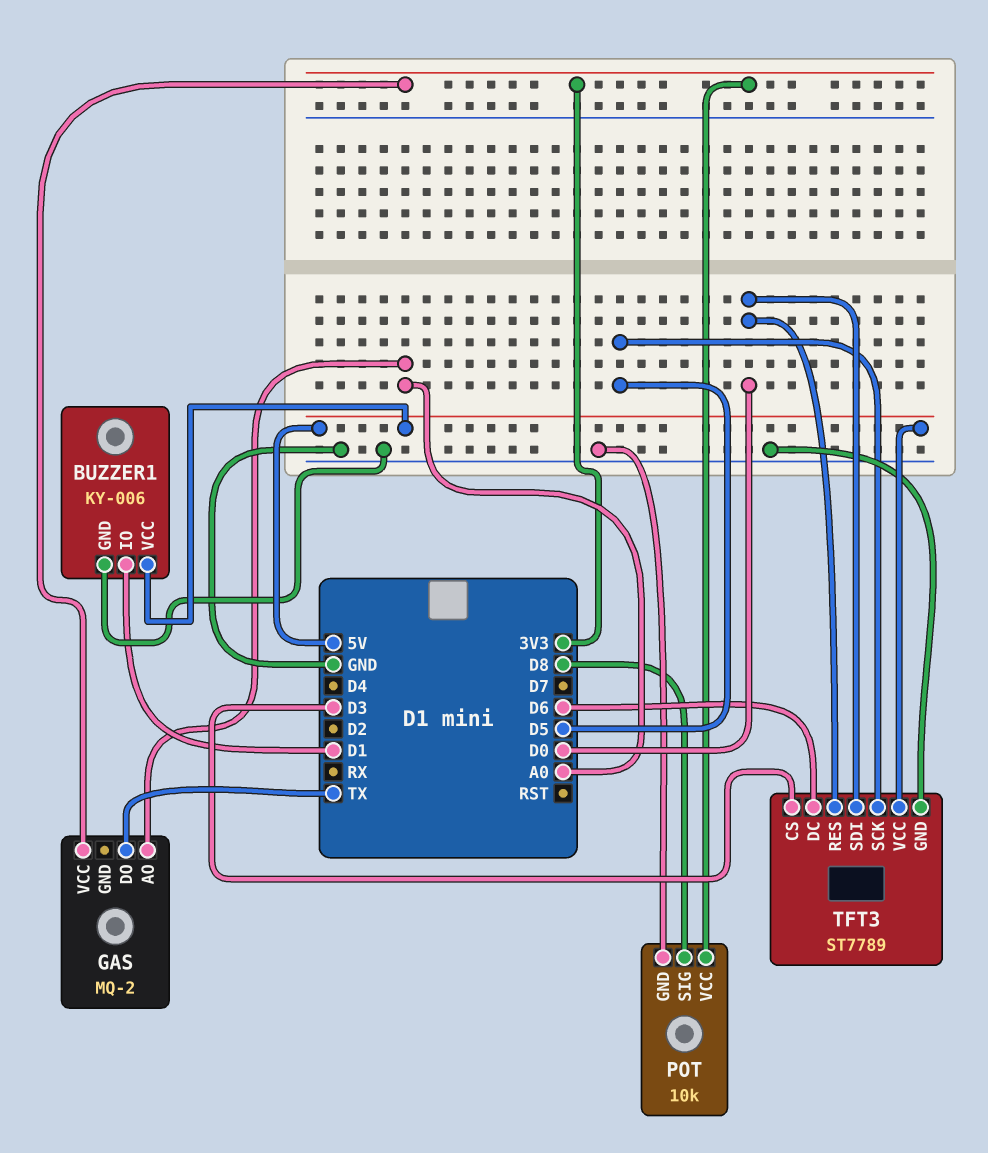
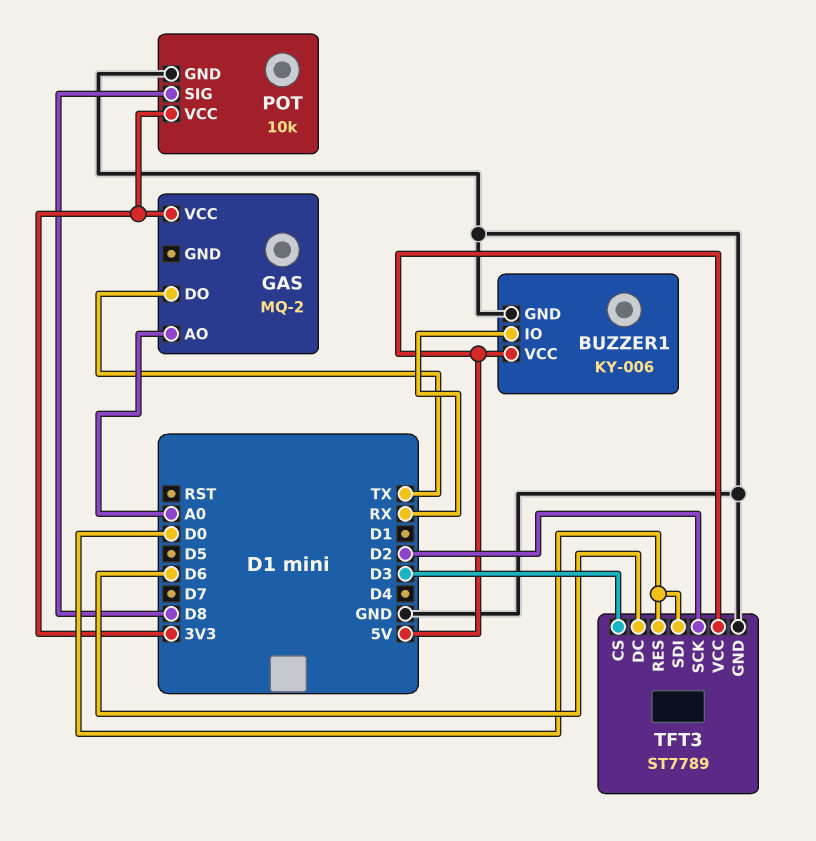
BUZZER1 pin IO: D1 -> RX
TFT3 pin SCK: D5 -> D2

